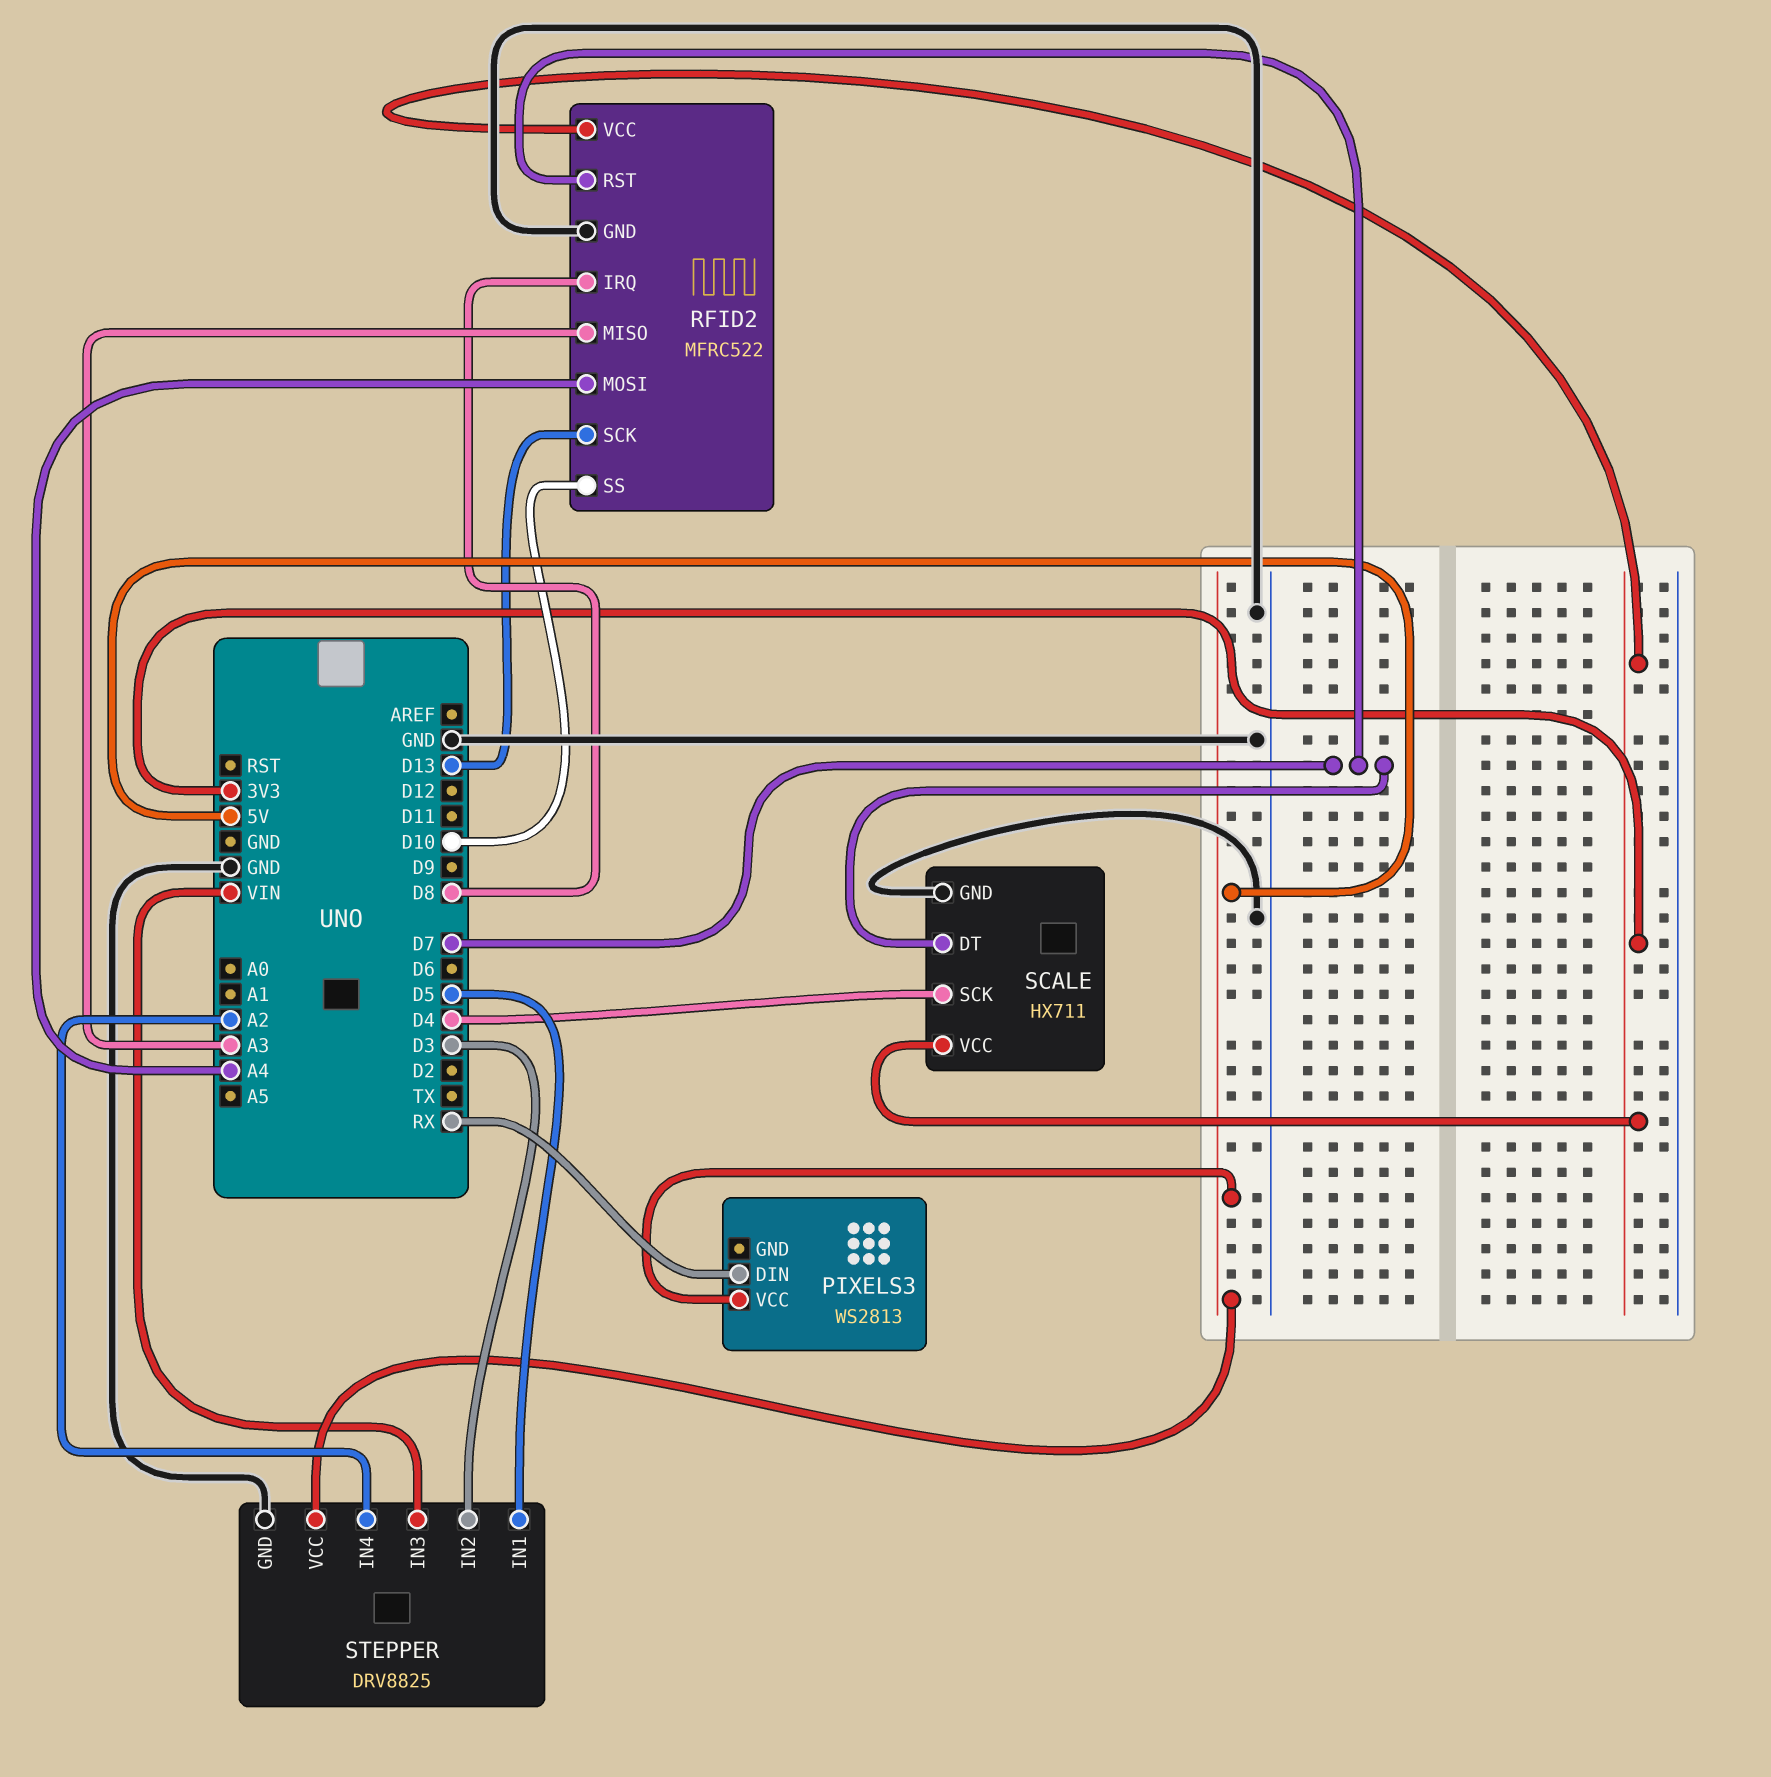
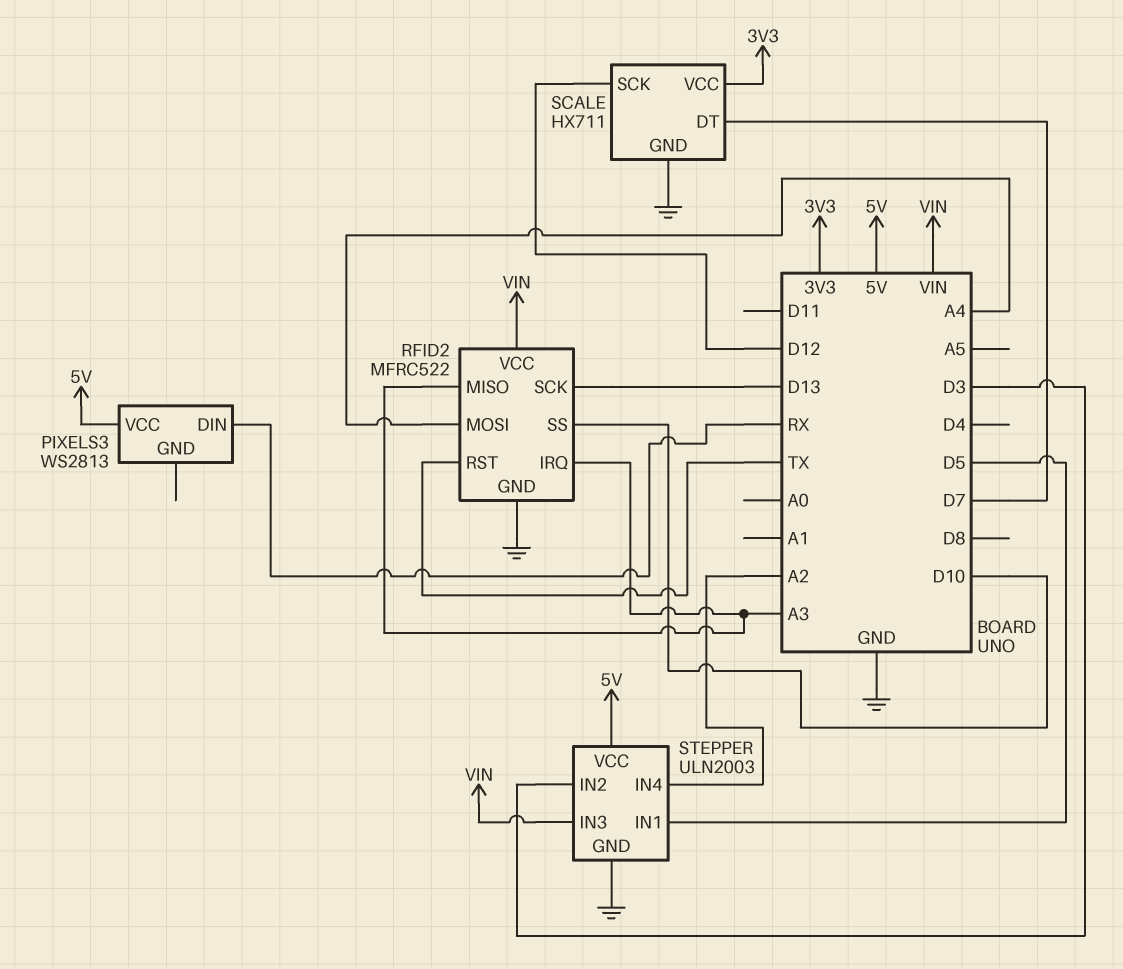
RFID2 pin IRQ: D8 -> A3
RFID2 pin RST: D7 -> TX
RFID2 pin VCC: 3V3 -> VIN
SCALE pin SCK: D4 -> D12
STEPPER: DRV8825 -> ULN2003

